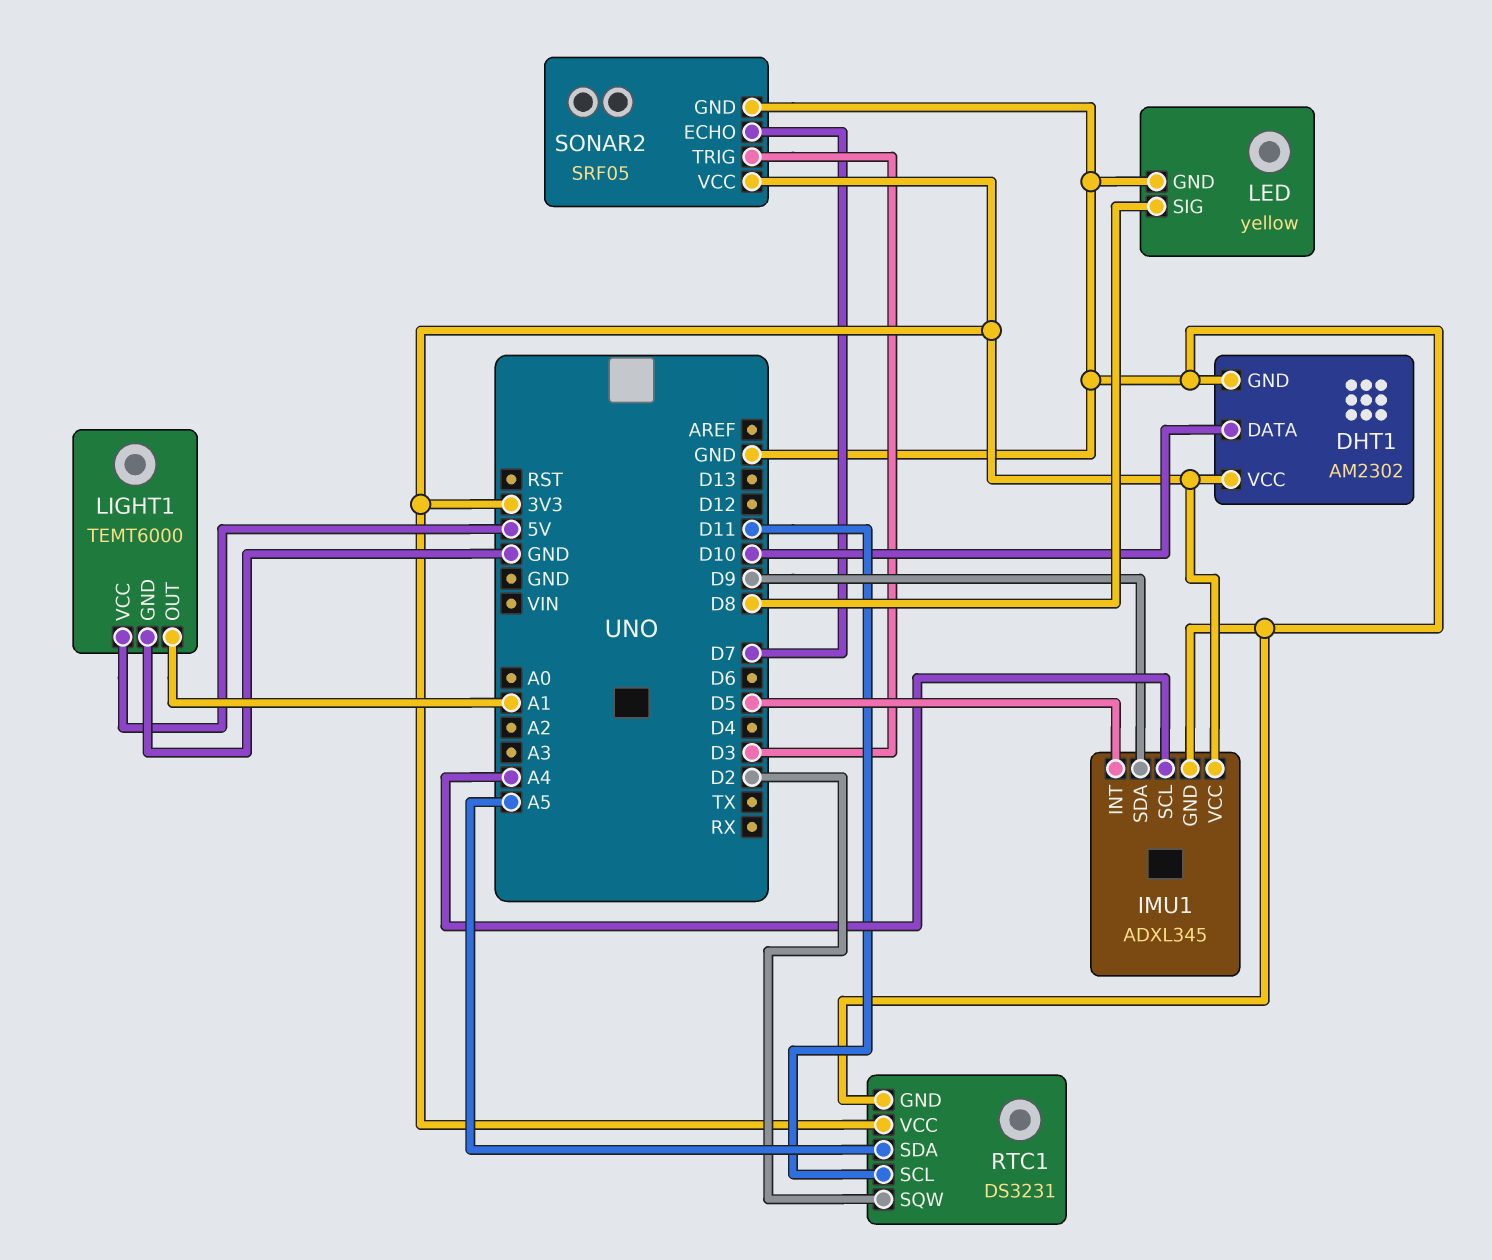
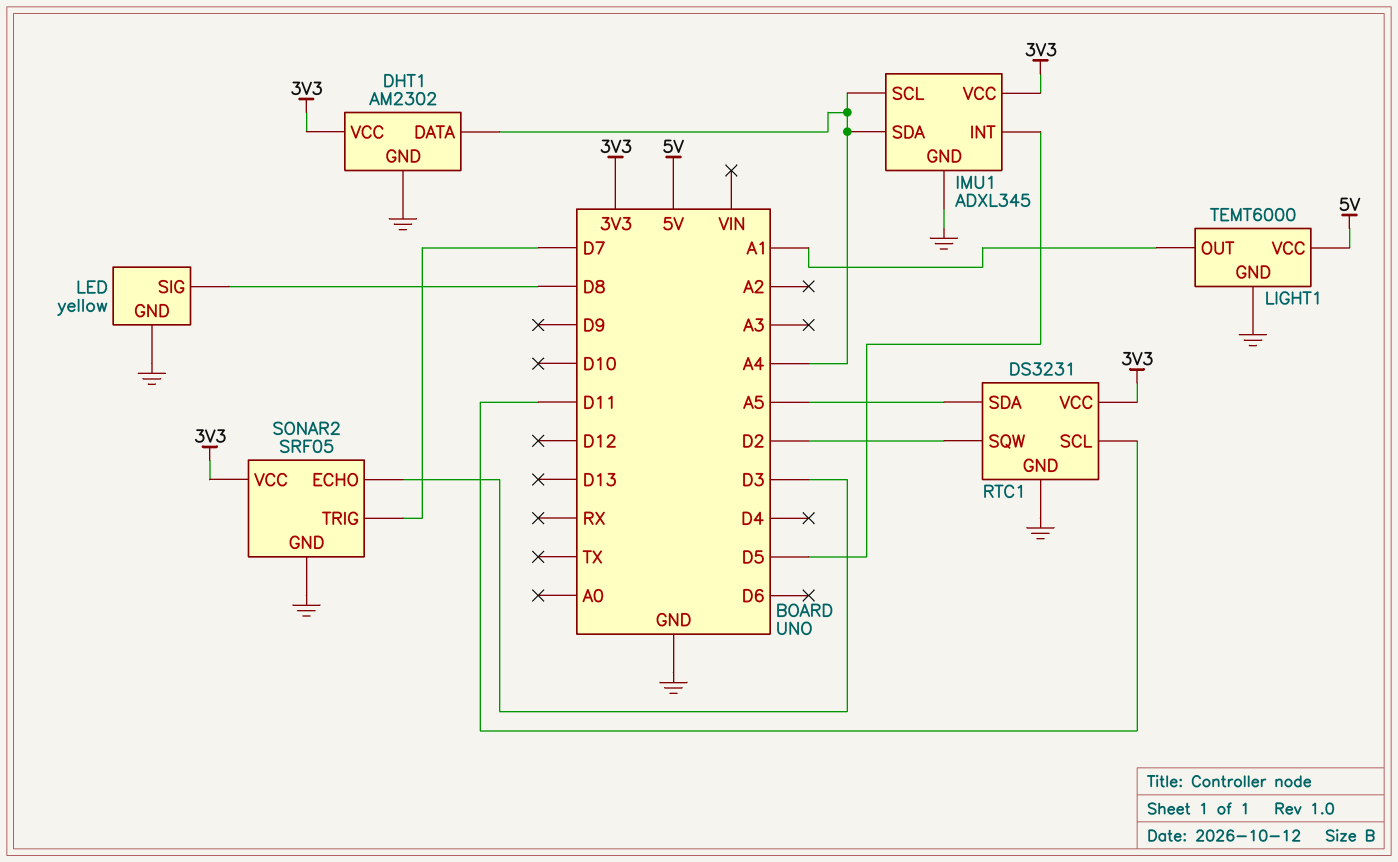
DHT1 pin DATA: D10 -> A4
IMU1 pin SDA: D9 -> A4
SONAR2 pin ECHO: D7 -> D3
SONAR2 pin TRIG: D3 -> D7

